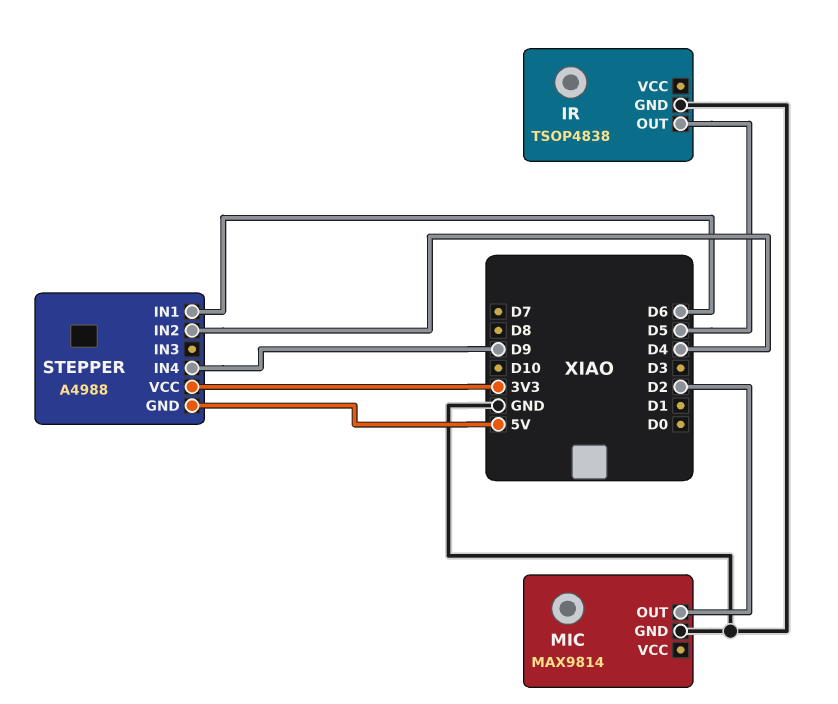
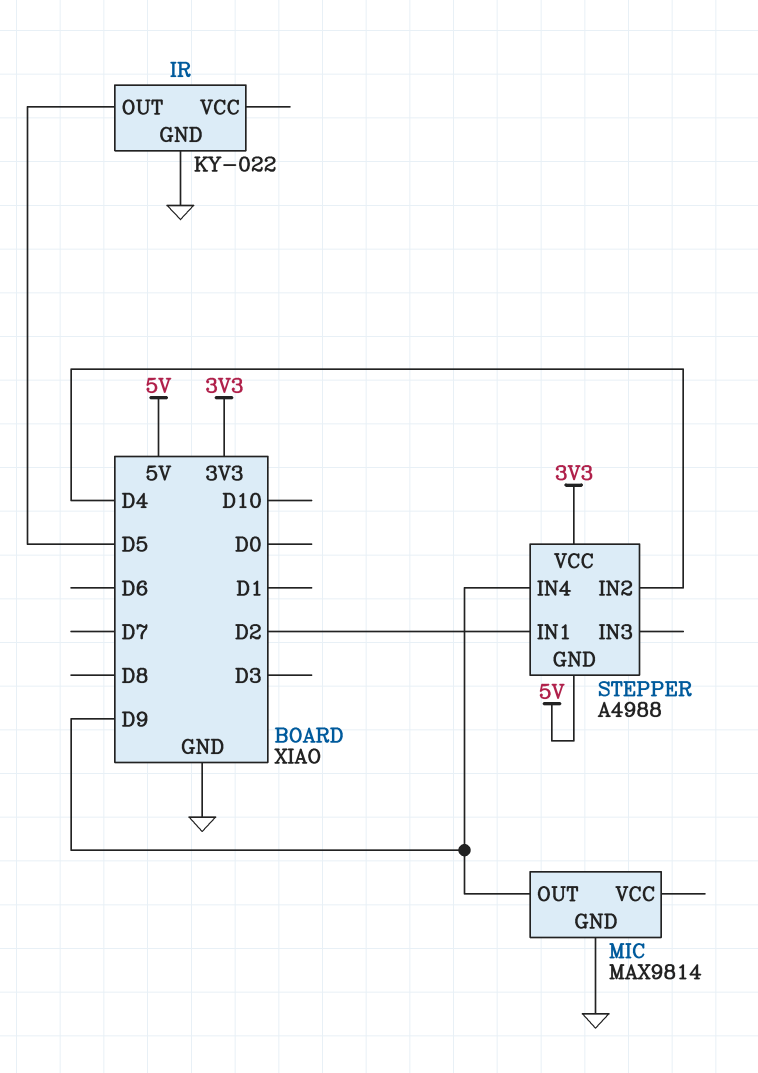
IR: TSOP4838 -> KY-022
MIC pin OUT: D2 -> D9
STEPPER pin IN1: D6 -> D2

